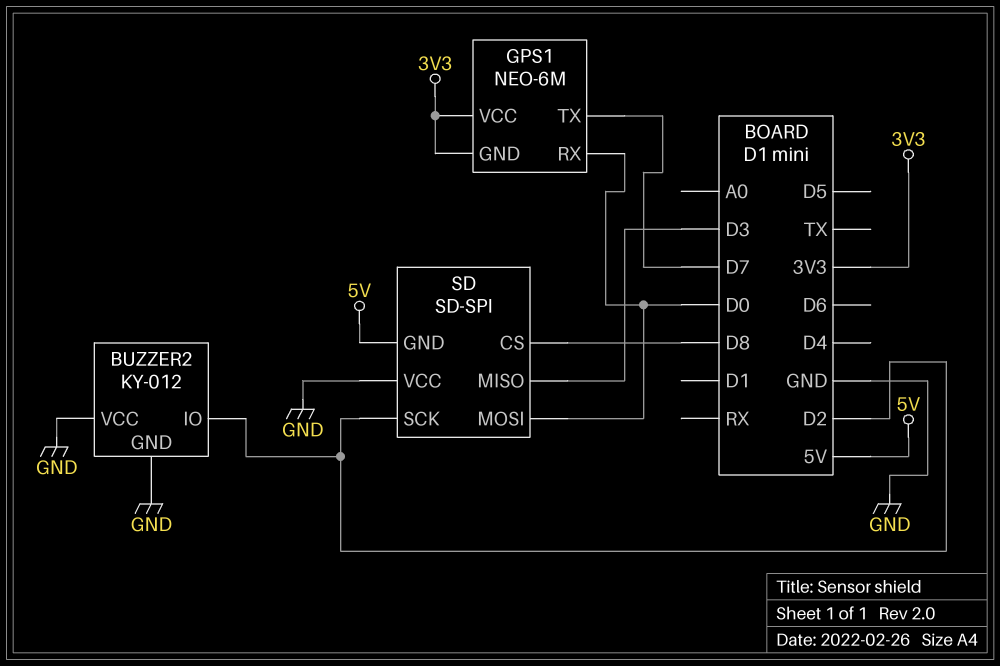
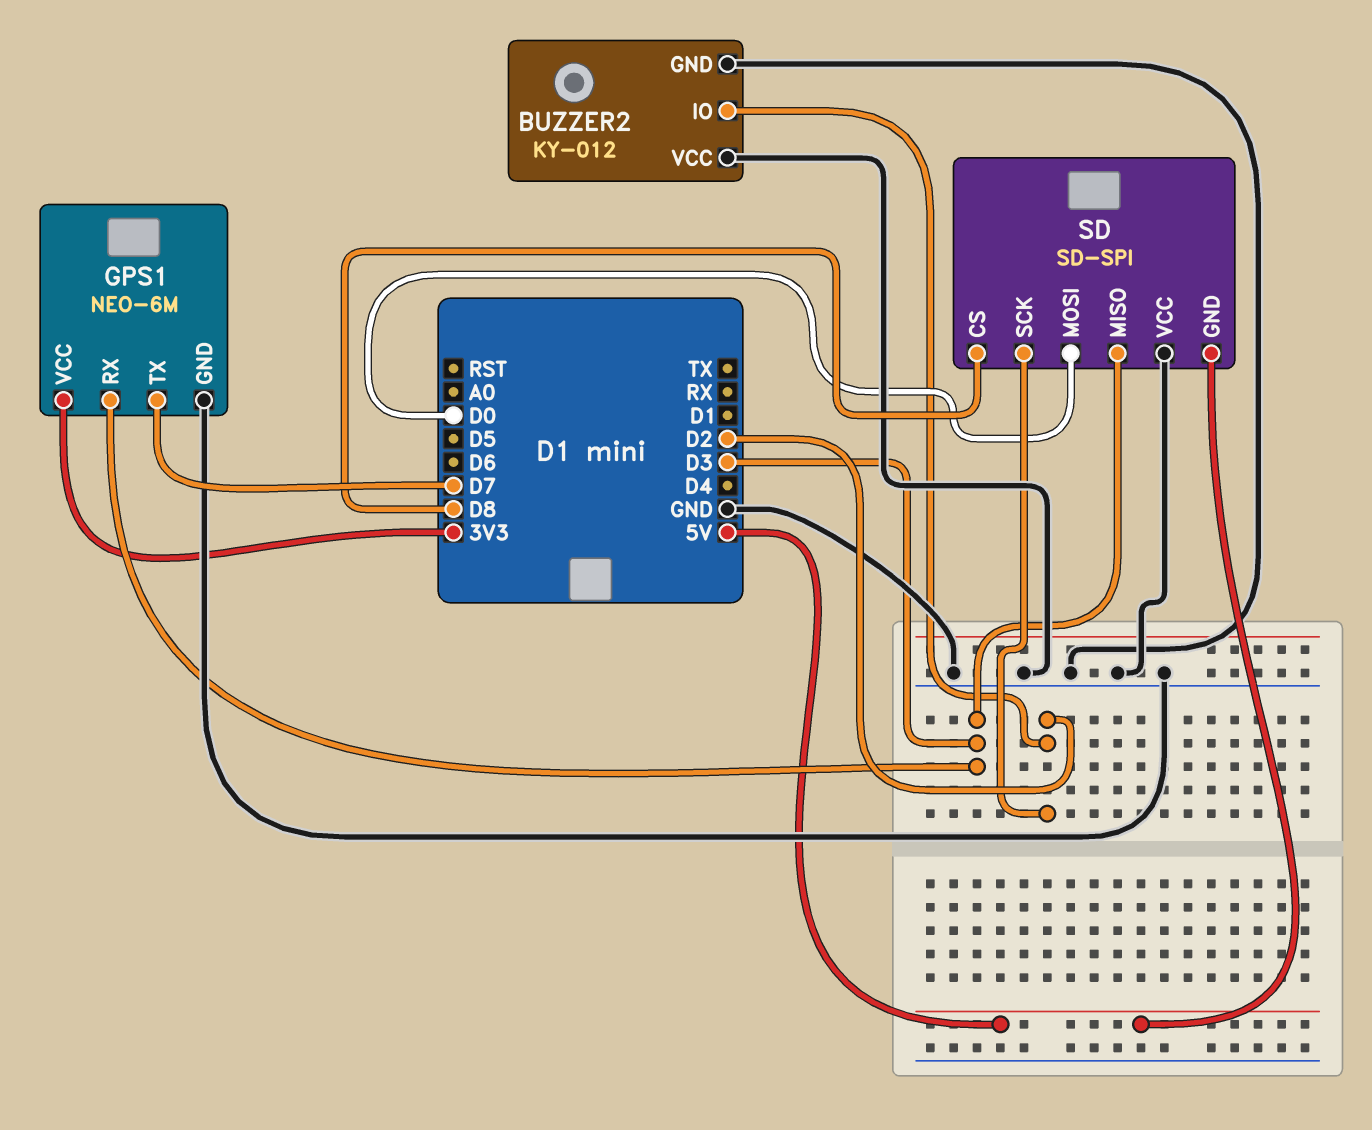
GPS1 pin GND: 3V3 -> GND
GPS1 pin RX: D0 -> D3

